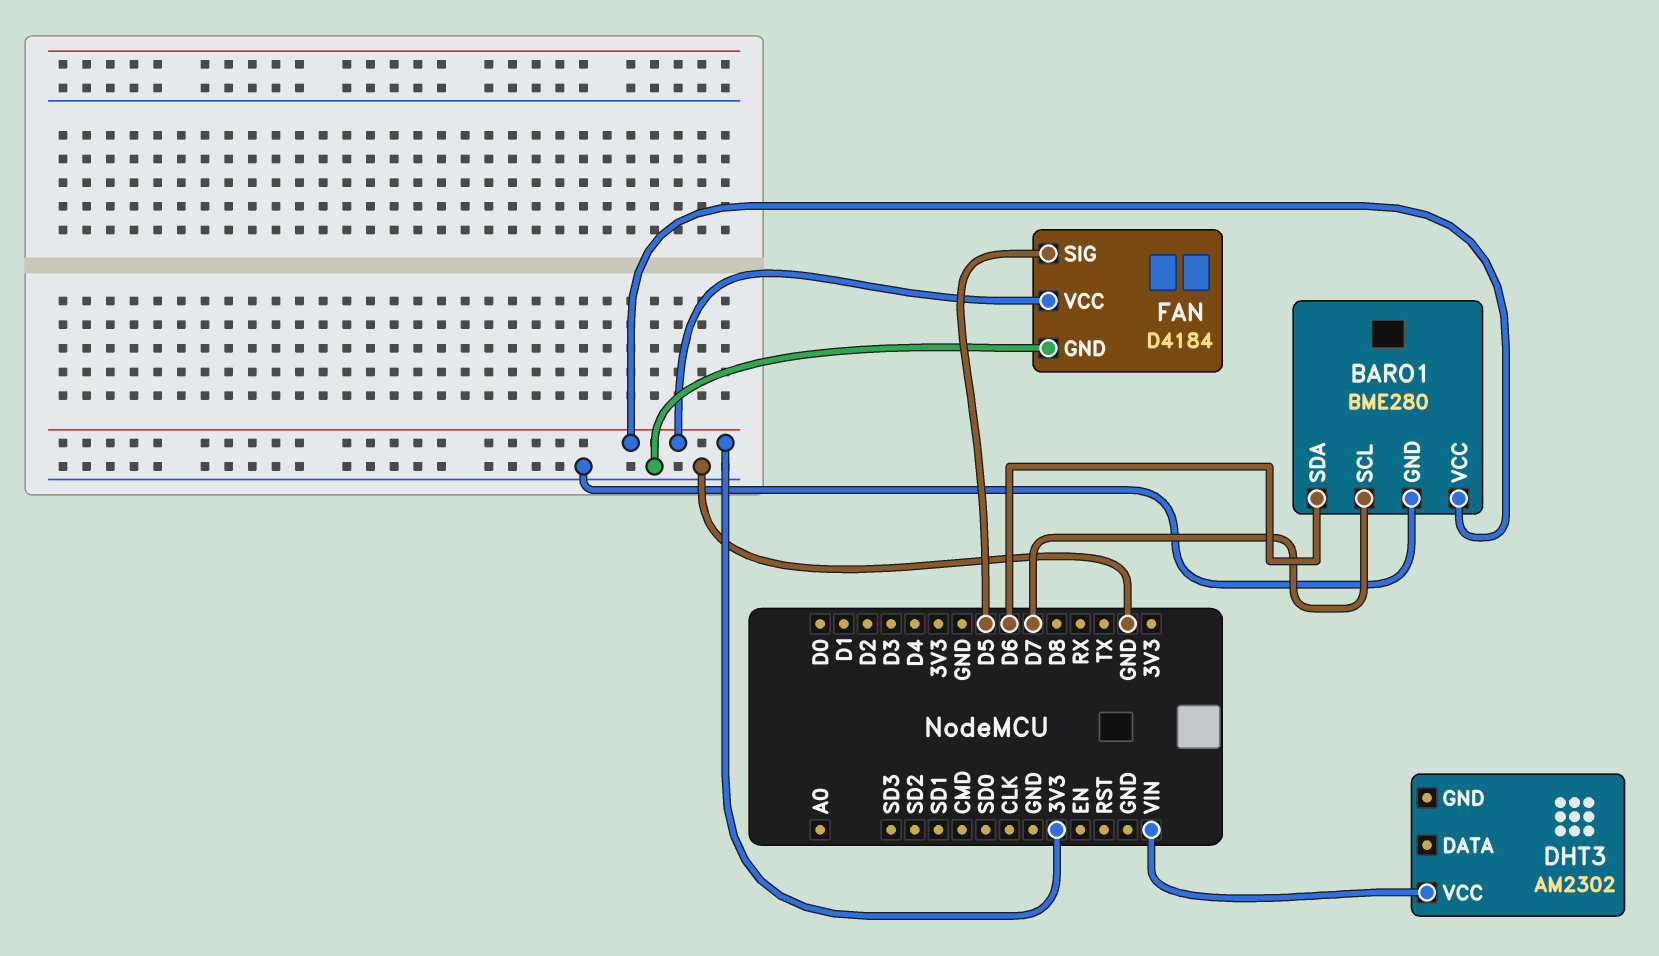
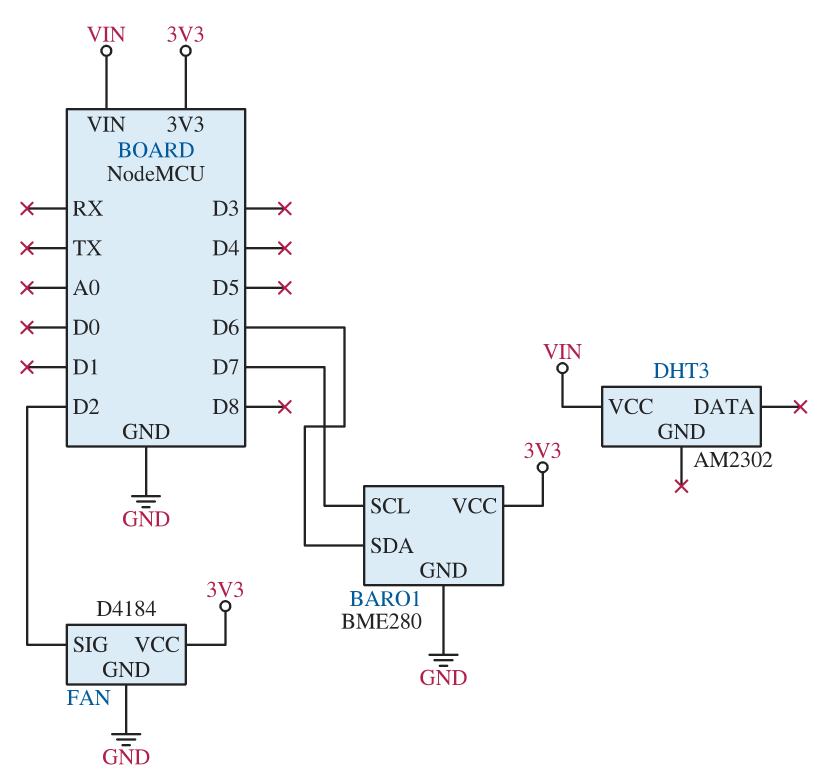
FAN pin SIG: D5 -> D2

